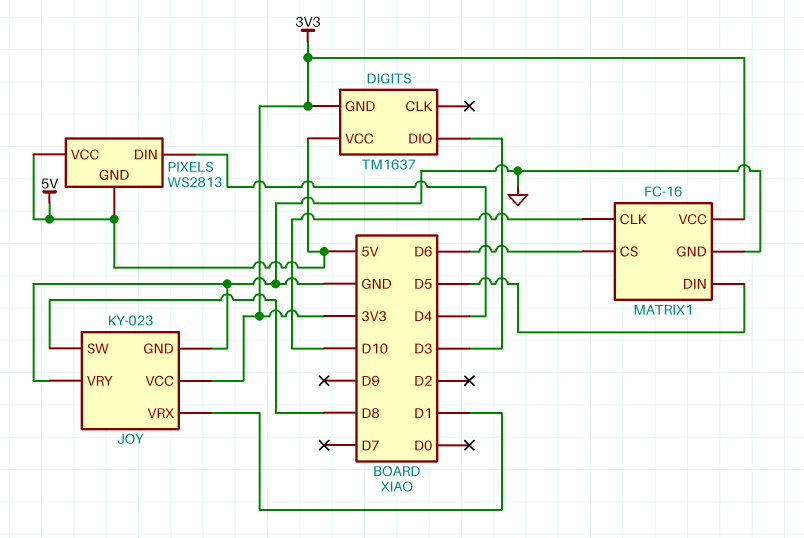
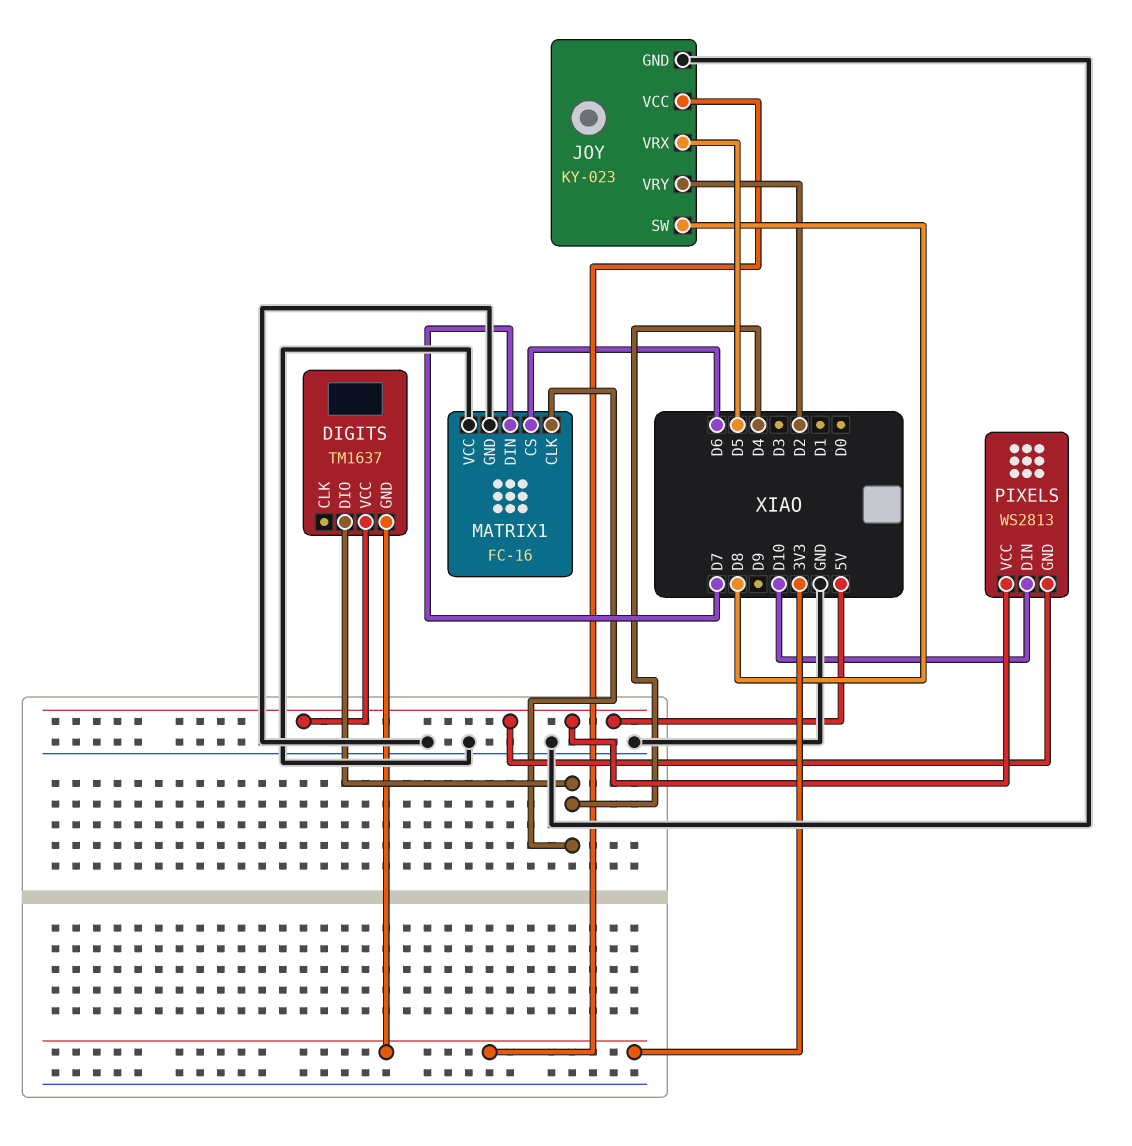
DIGITS pin DIO: D3 -> D4
JOY pin VRX: D1 -> D5
JOY pin VRY: GND -> D2
MATRIX1 pin CLK: D10 -> D4
MATRIX1 pin DIN: D5 -> D7
MATRIX1 pin VCC: 3V3 -> GND
PIXELS pin DIN: D4 -> D10

